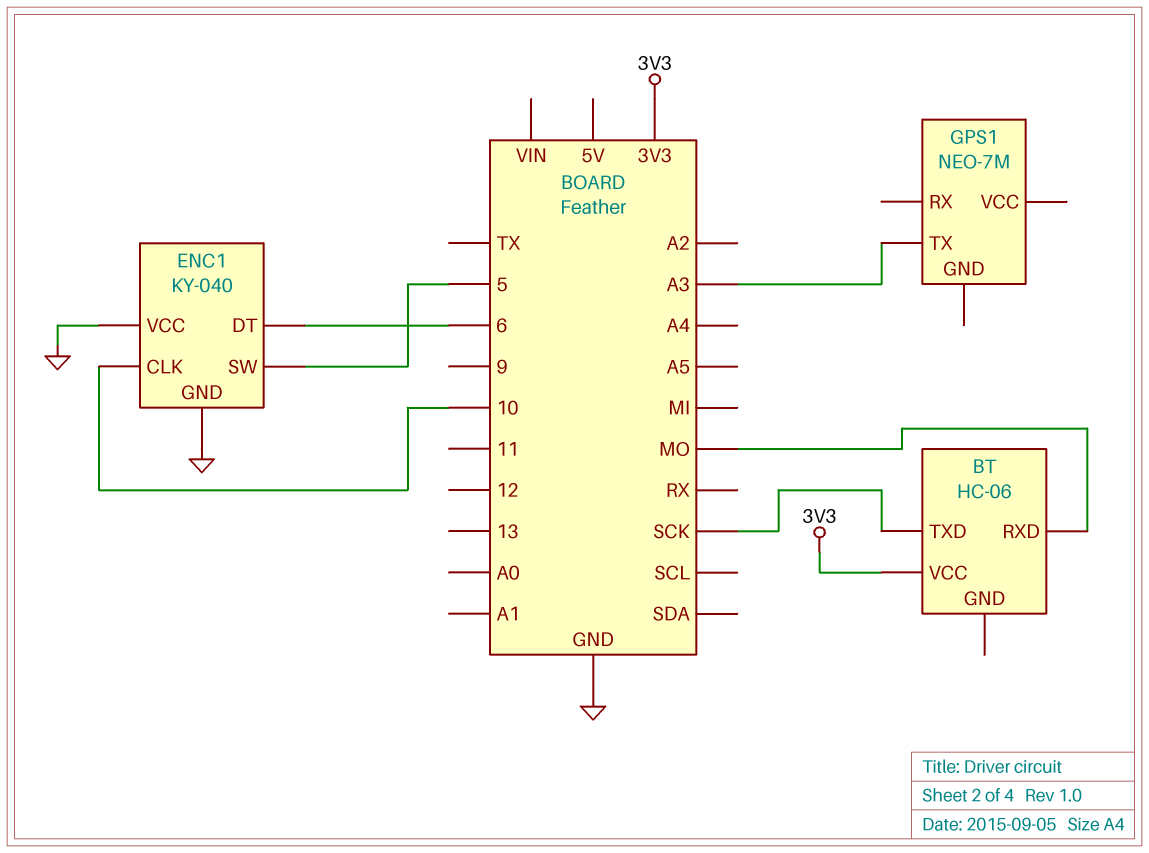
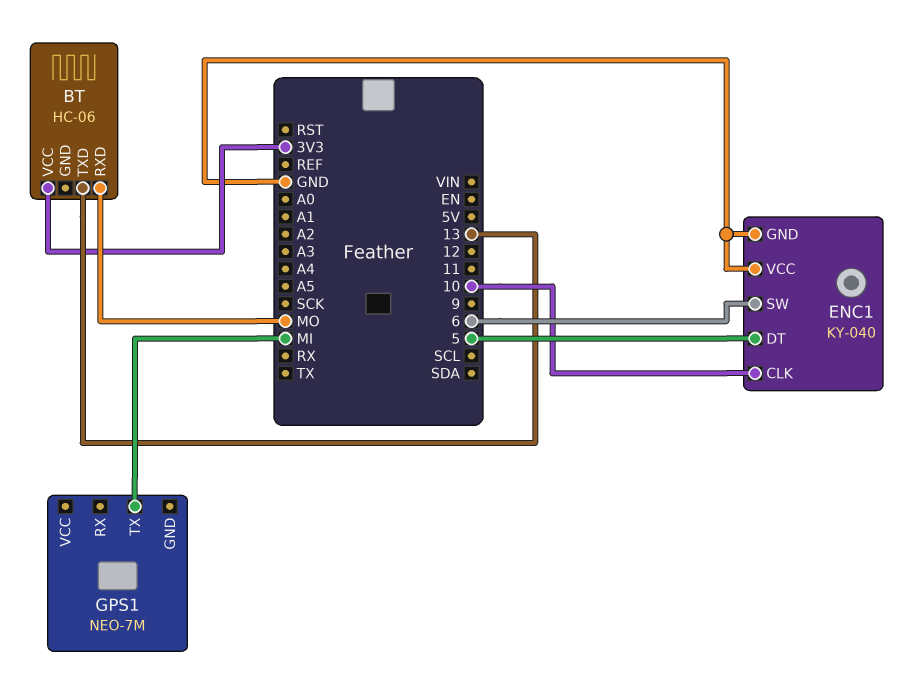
BT pin TXD: SCK -> 13
ENC1 pin DT: 6 -> 5
ENC1 pin SW: 5 -> 6
GPS1 pin TX: A3 -> MI

